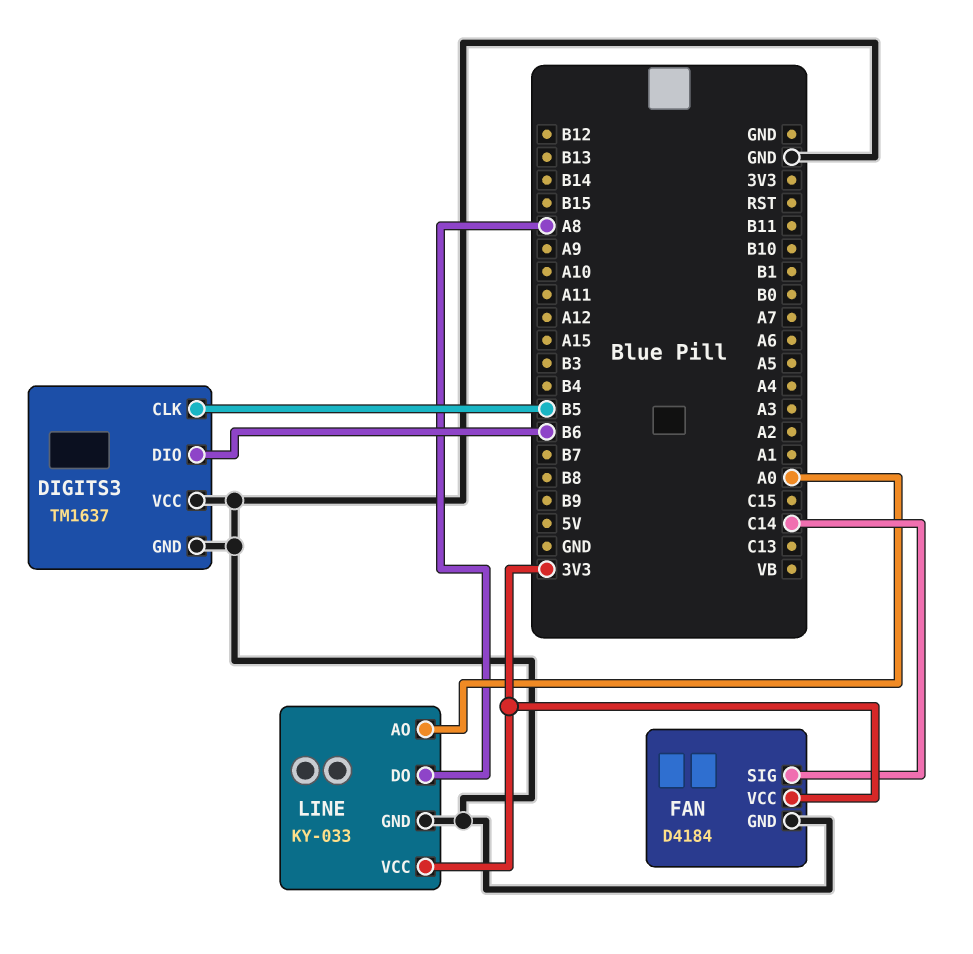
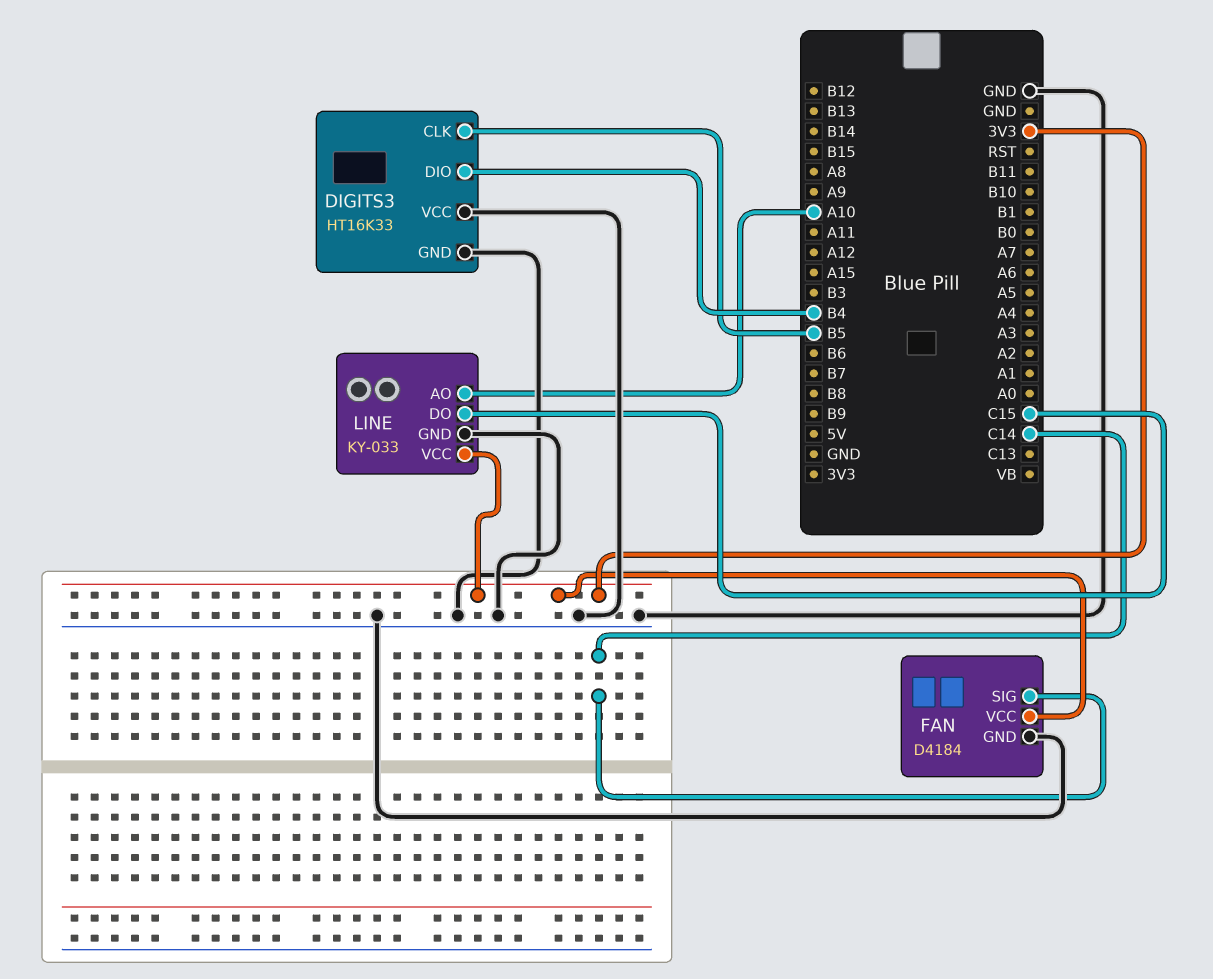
DIGITS3: TM1637 -> HT16K33
DIGITS3 pin DIO: B6 -> B4
LINE pin AO: A0 -> A10
LINE pin DO: A8 -> C15

